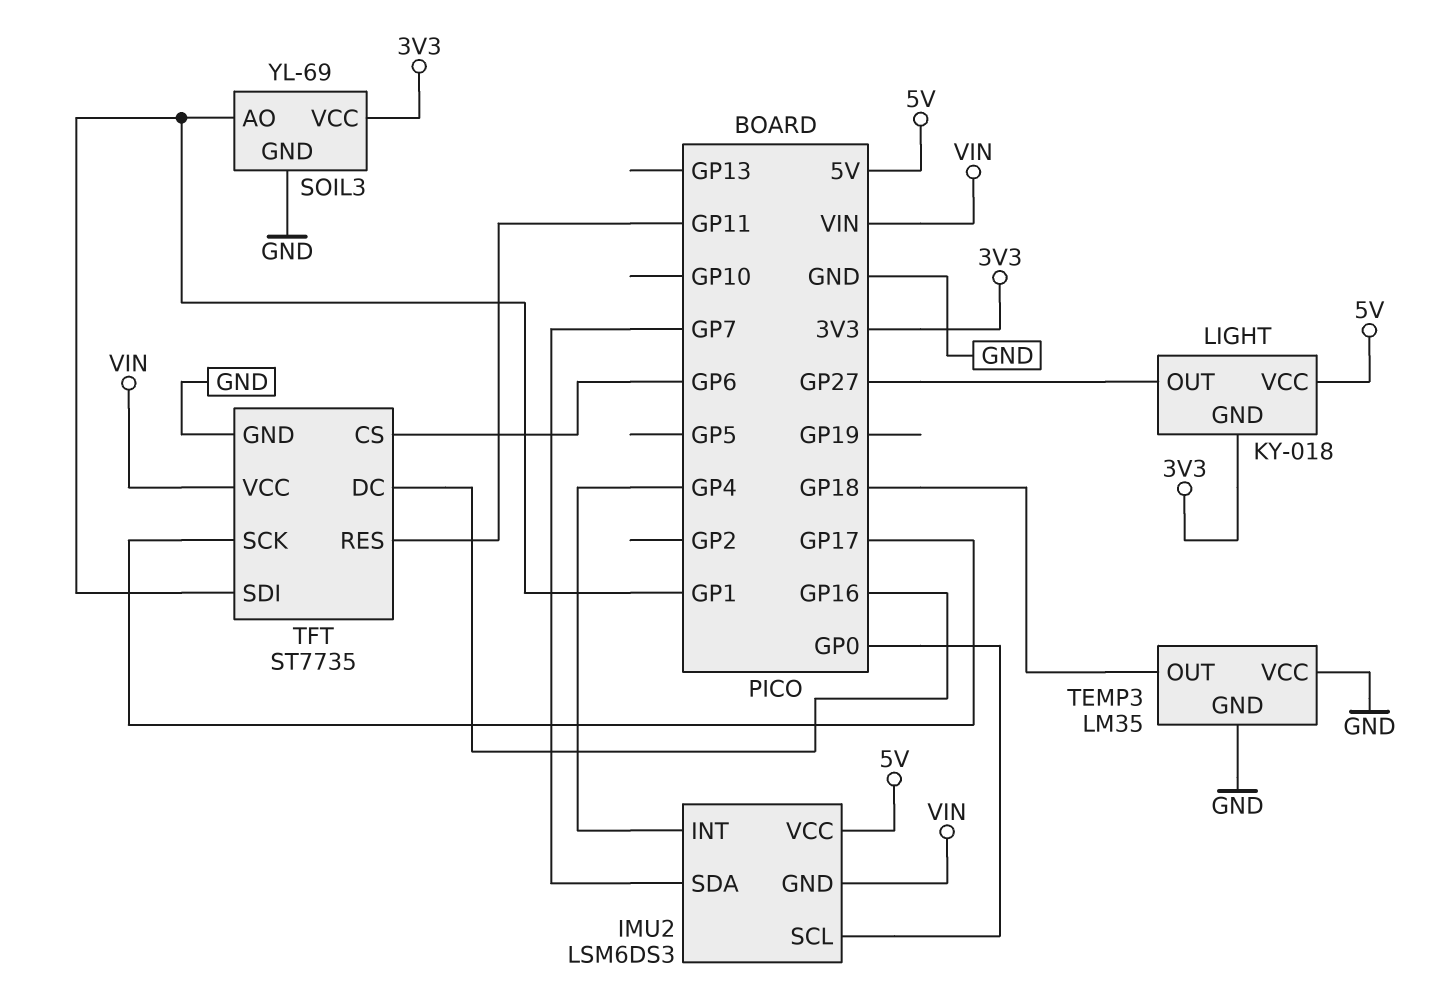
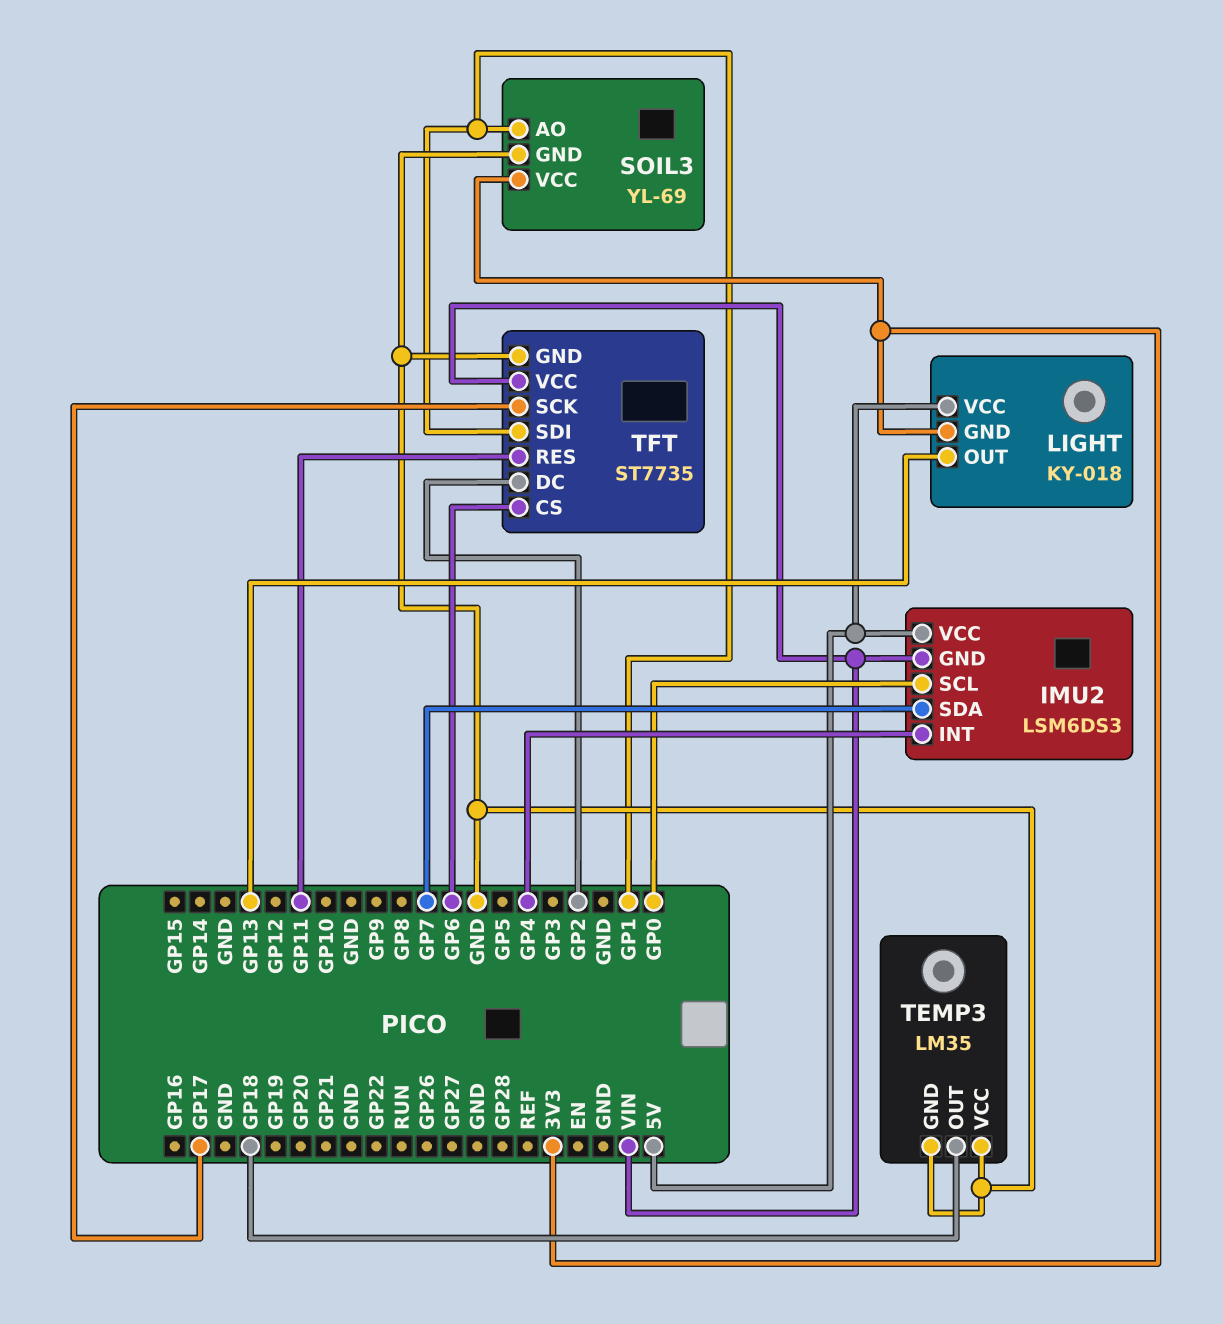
LIGHT pin OUT: GP27 -> GP13
TFT pin DC: GP16 -> GP2

